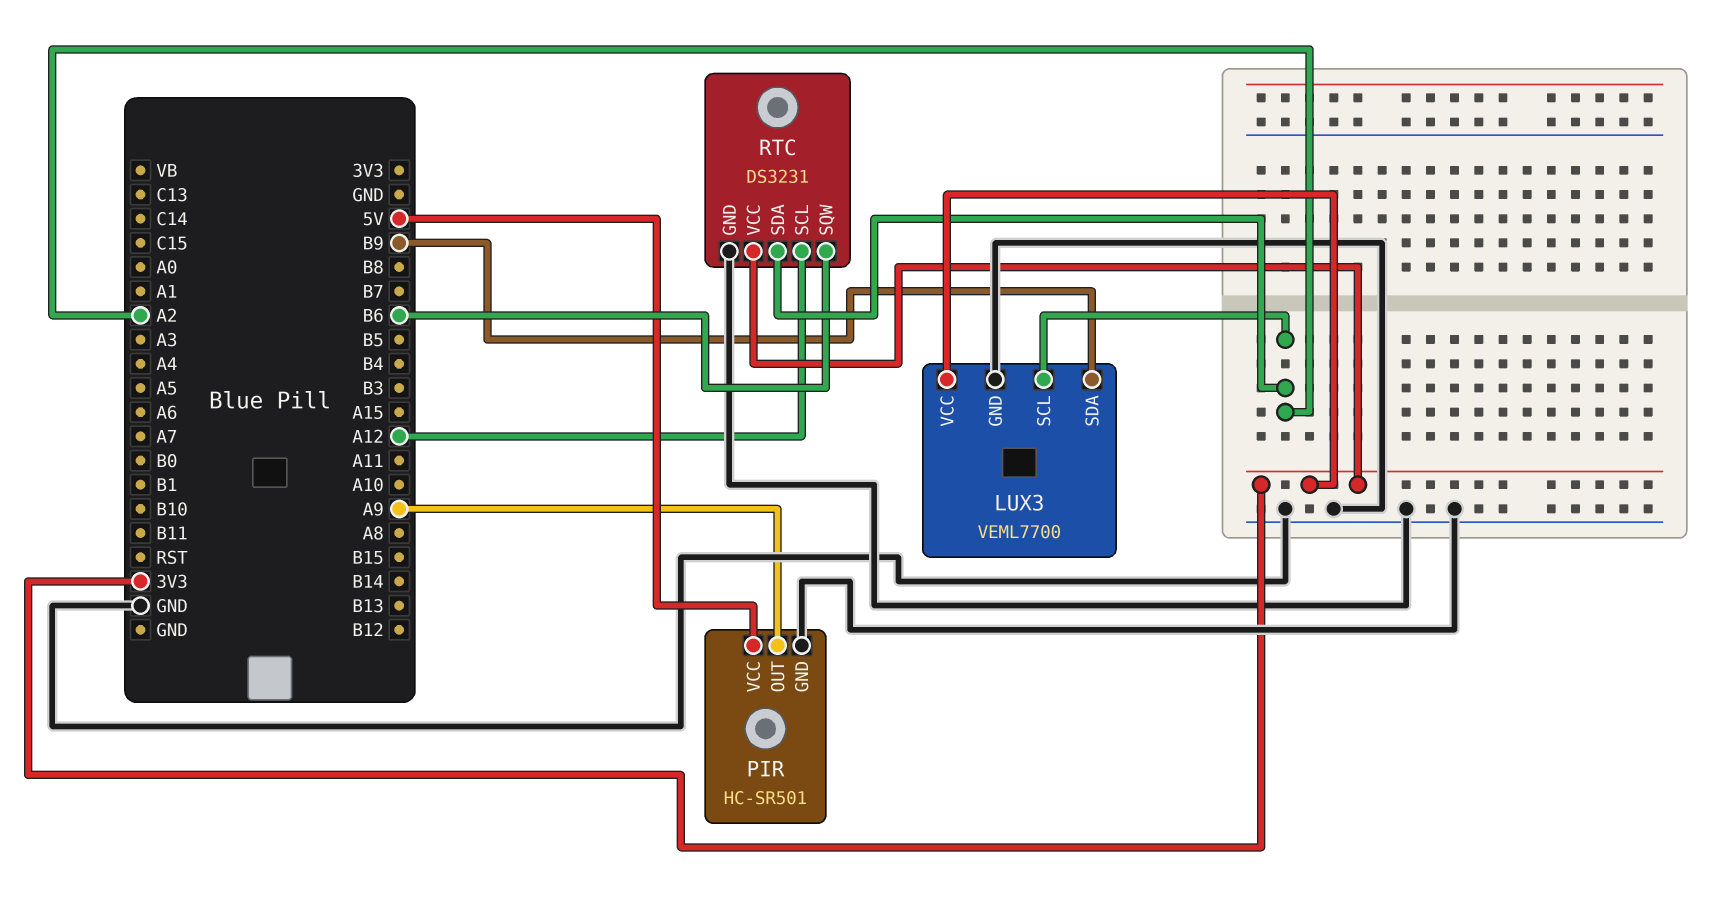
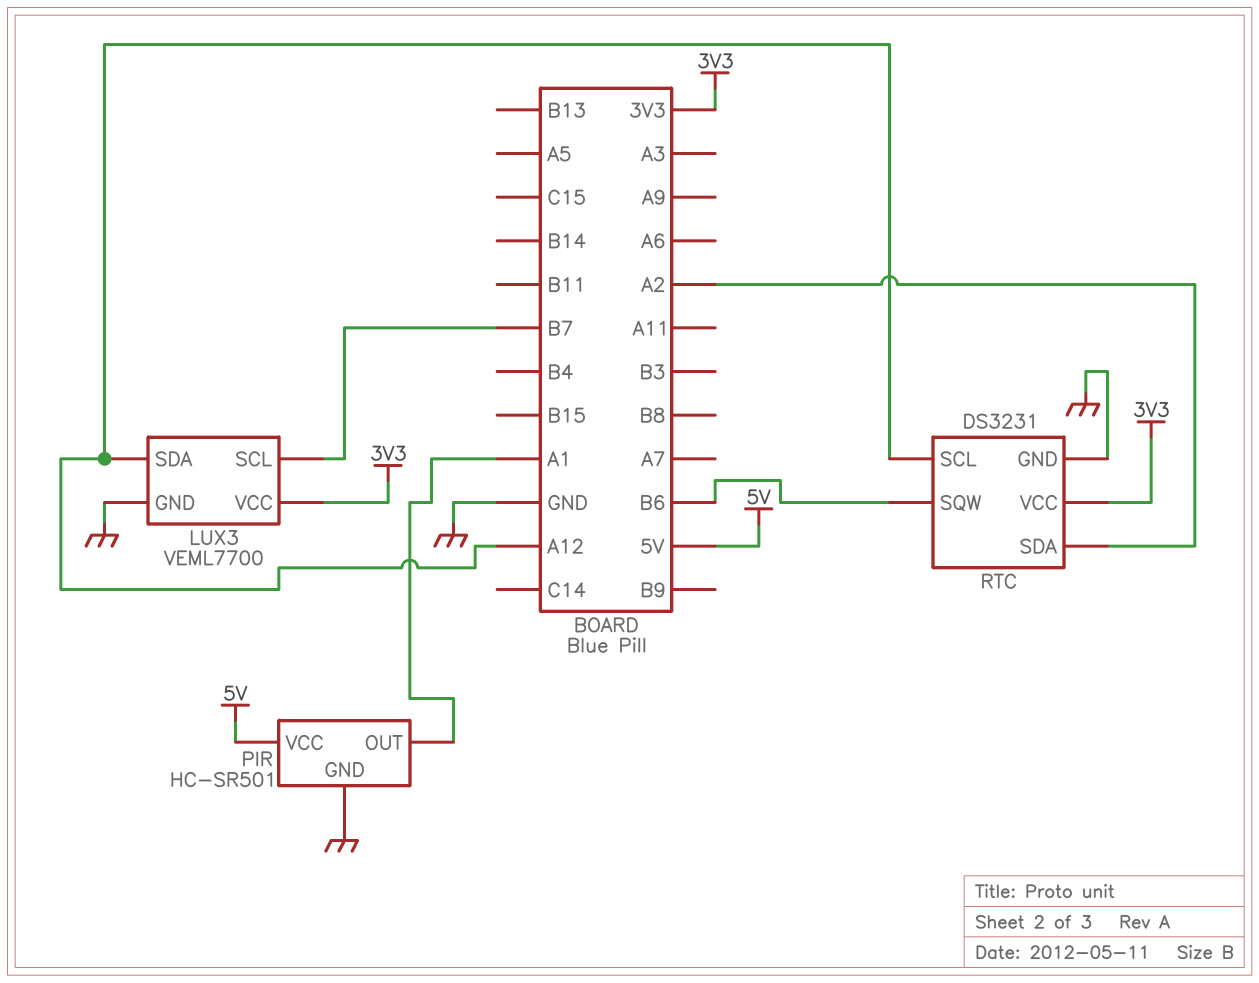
LUX3 pin SCL: A2 -> B7
LUX3 pin SDA: B9 -> A12
PIR pin OUT: A9 -> A1

